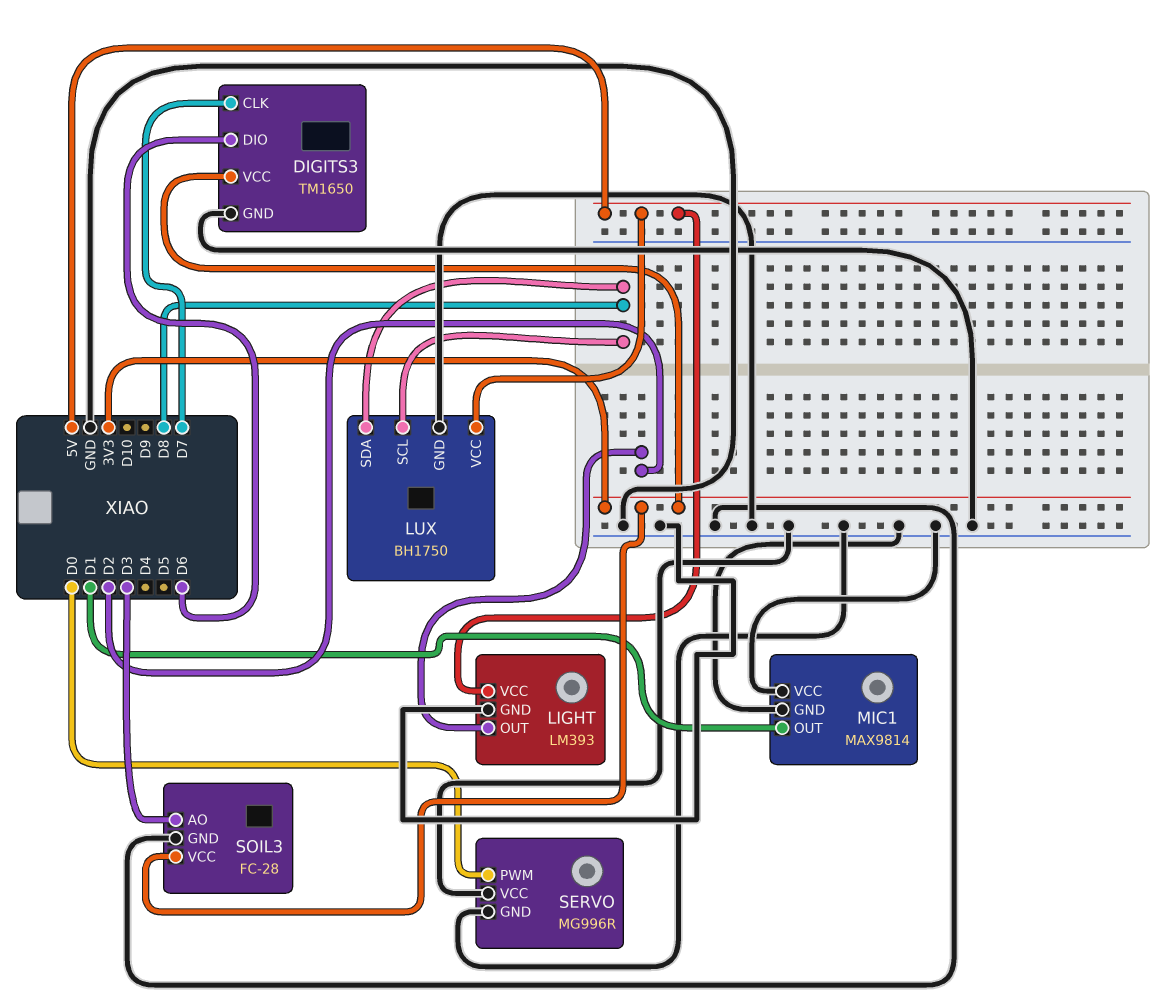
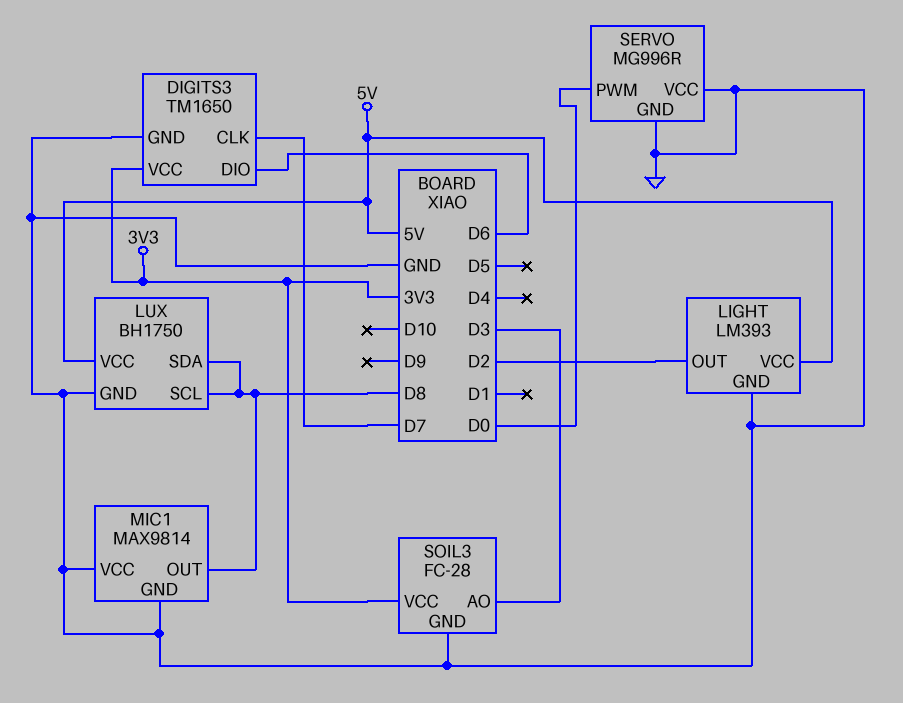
MIC1 pin OUT: D1 -> D8

